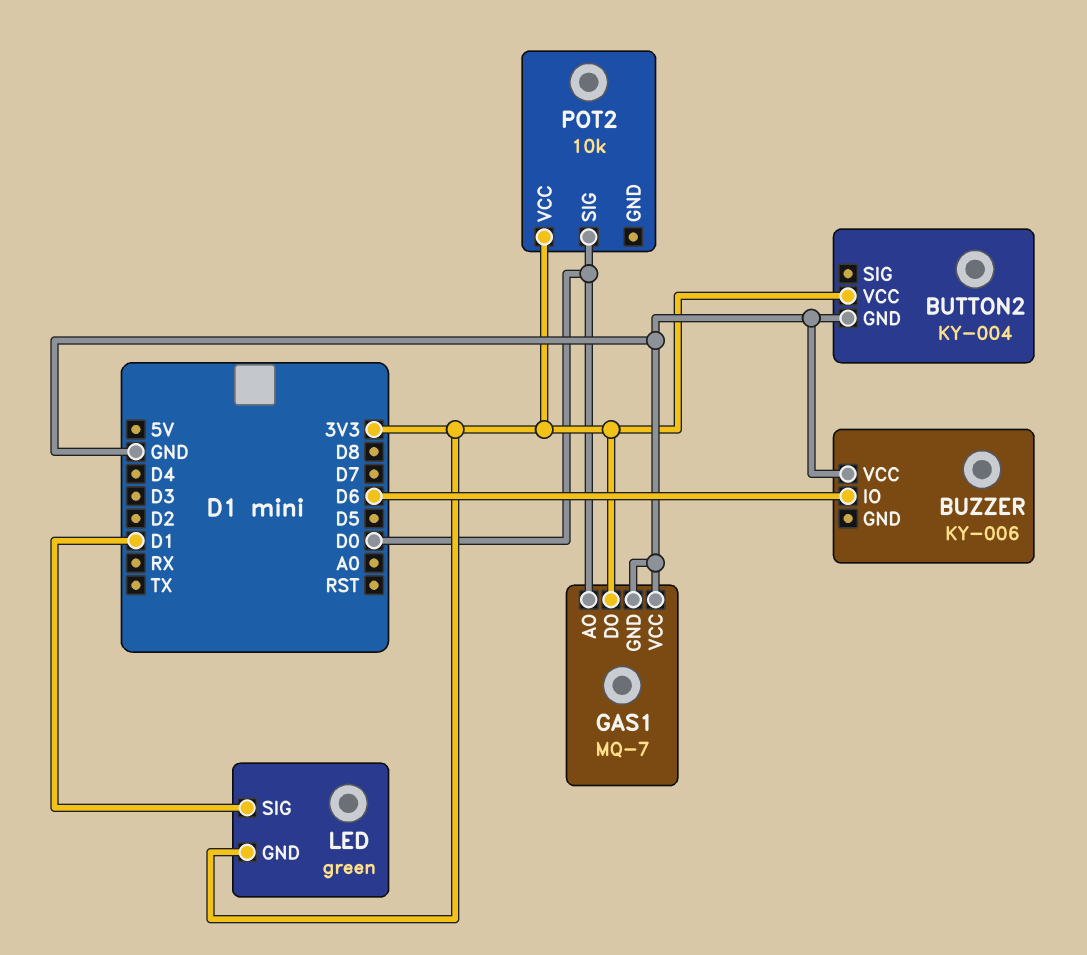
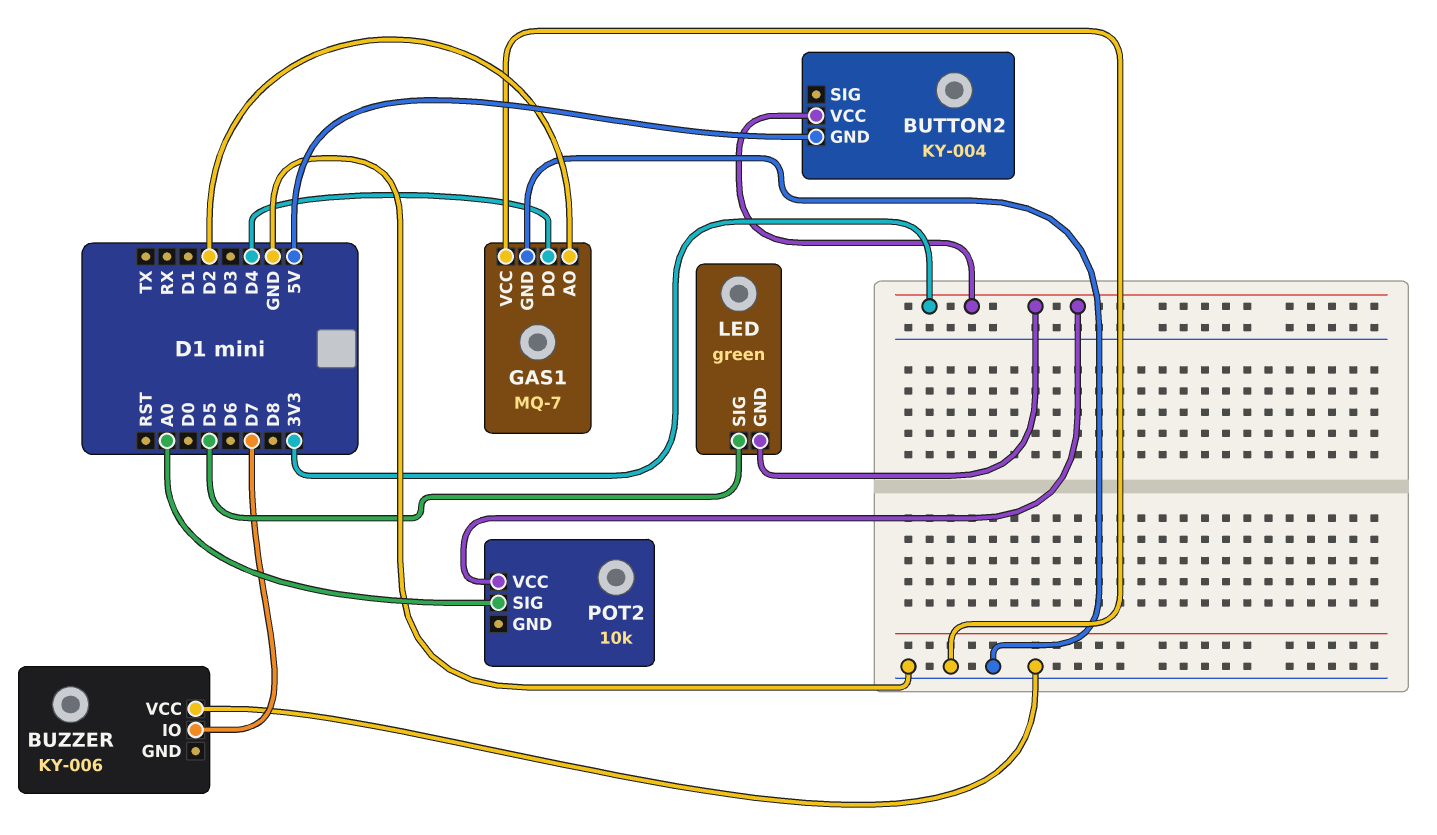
BUTTON2 pin GND: GND -> 5V
BUZZER pin IO: D6 -> D7
GAS1 pin AO: D0 -> D2
GAS1 pin DO: 3V3 -> D4
LED pin SIG: D1 -> D5
POT2 pin SIG: D0 -> A0

